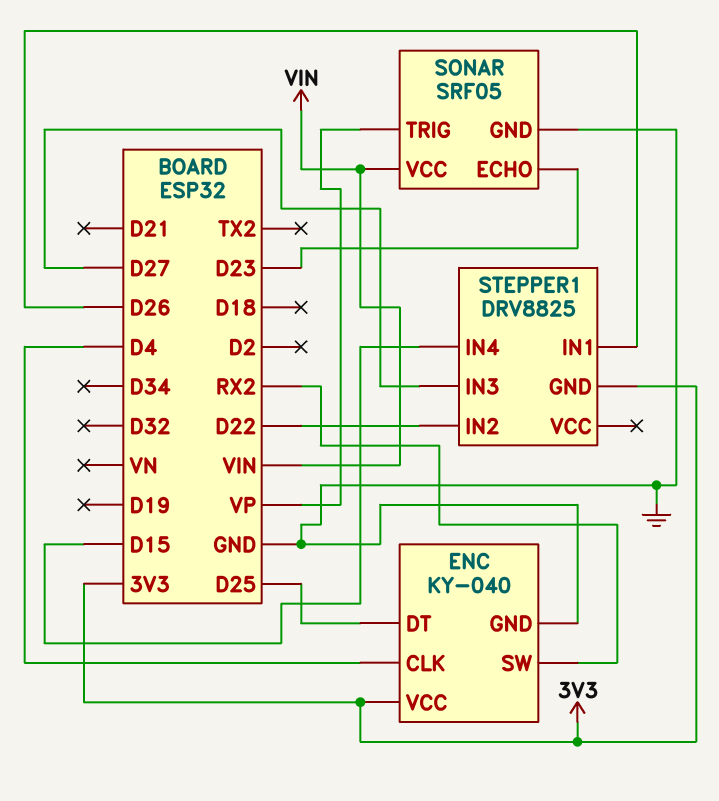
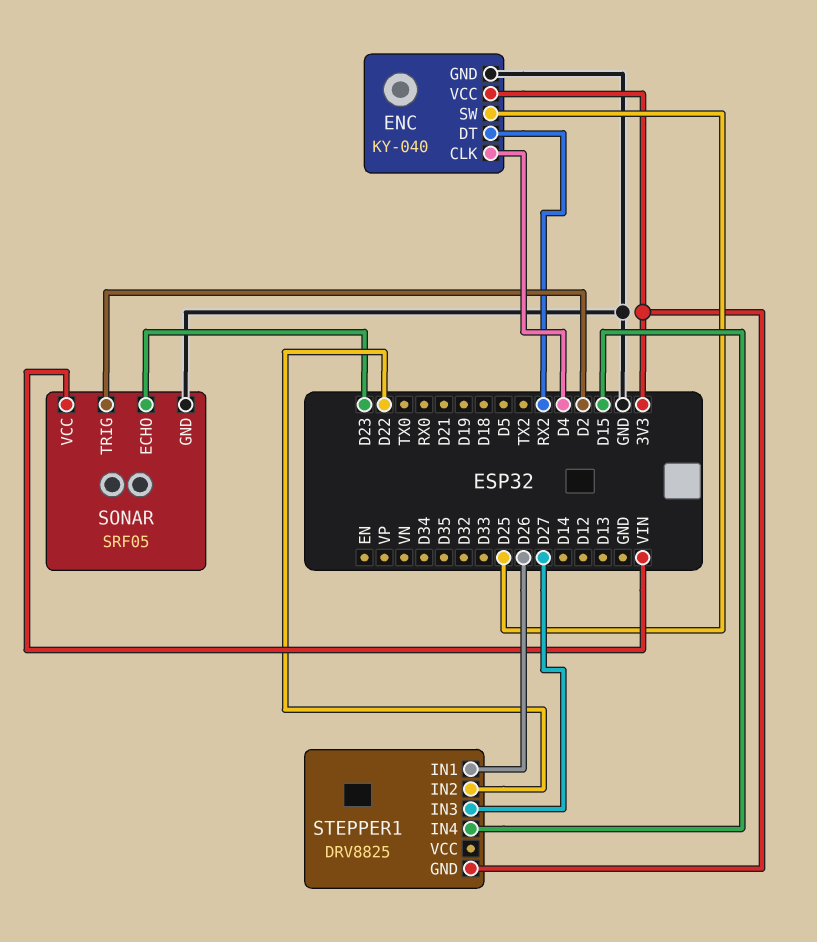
ENC pin DT: D25 -> RX2
ENC pin SW: RX2 -> D25
SONAR pin TRIG: VP -> D2

